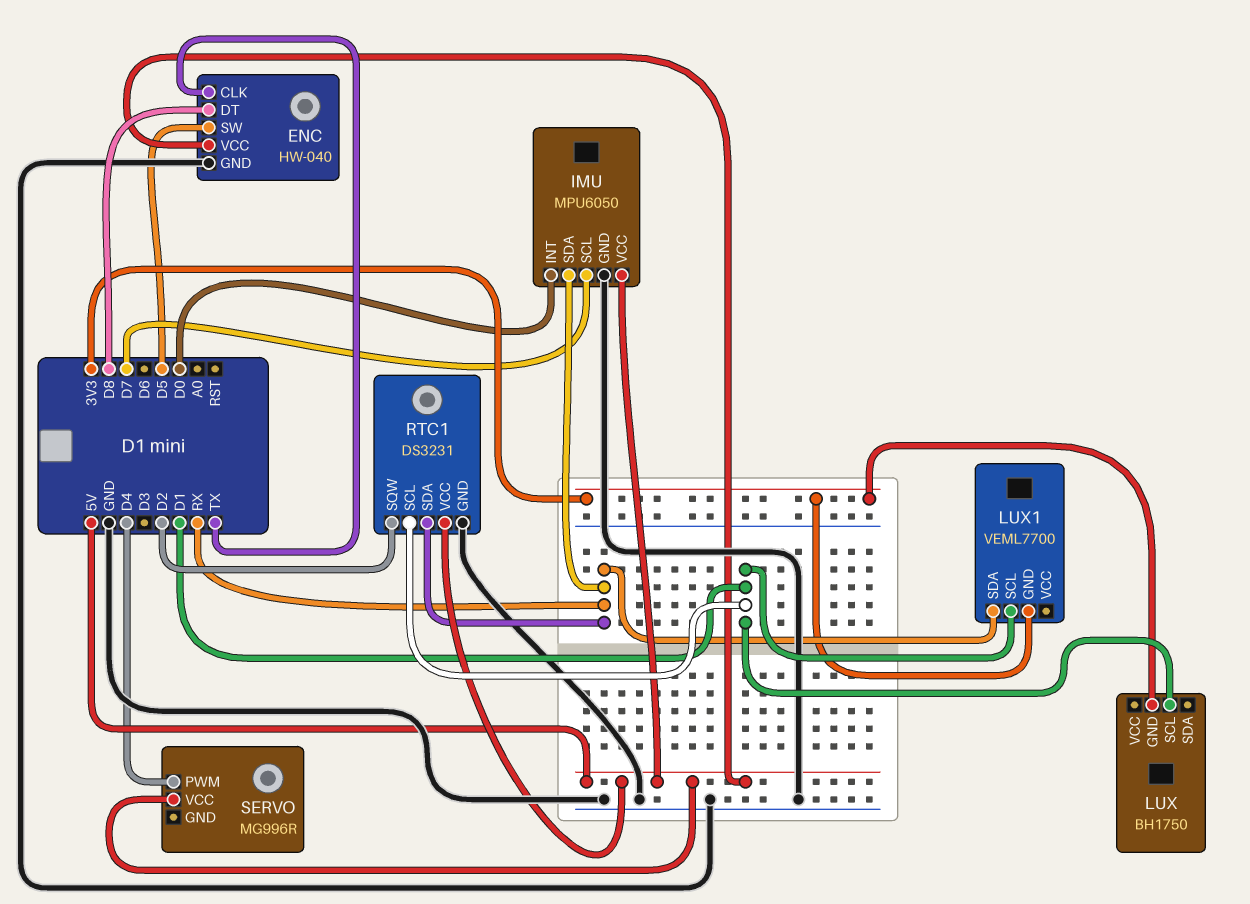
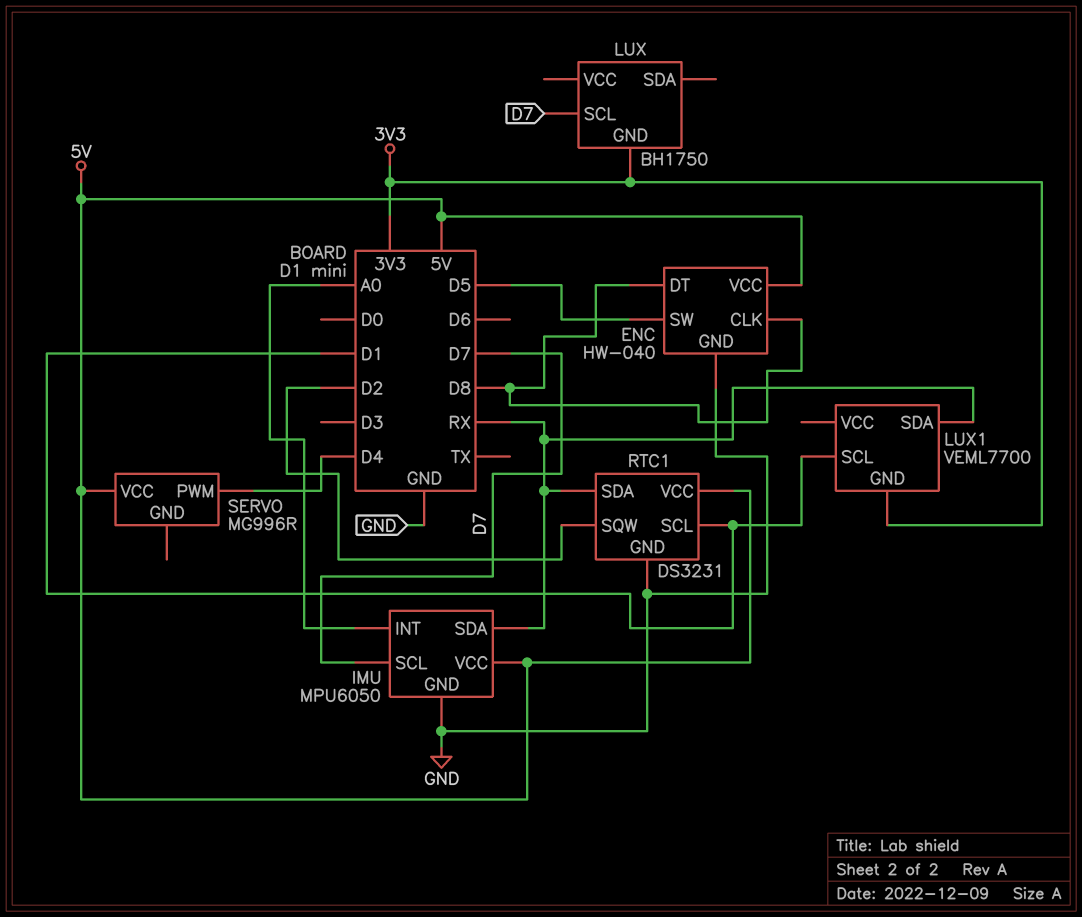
ENC pin CLK: TX -> D8
IMU pin INT: D0 -> A0
LUX pin SCL: D1 -> D7

